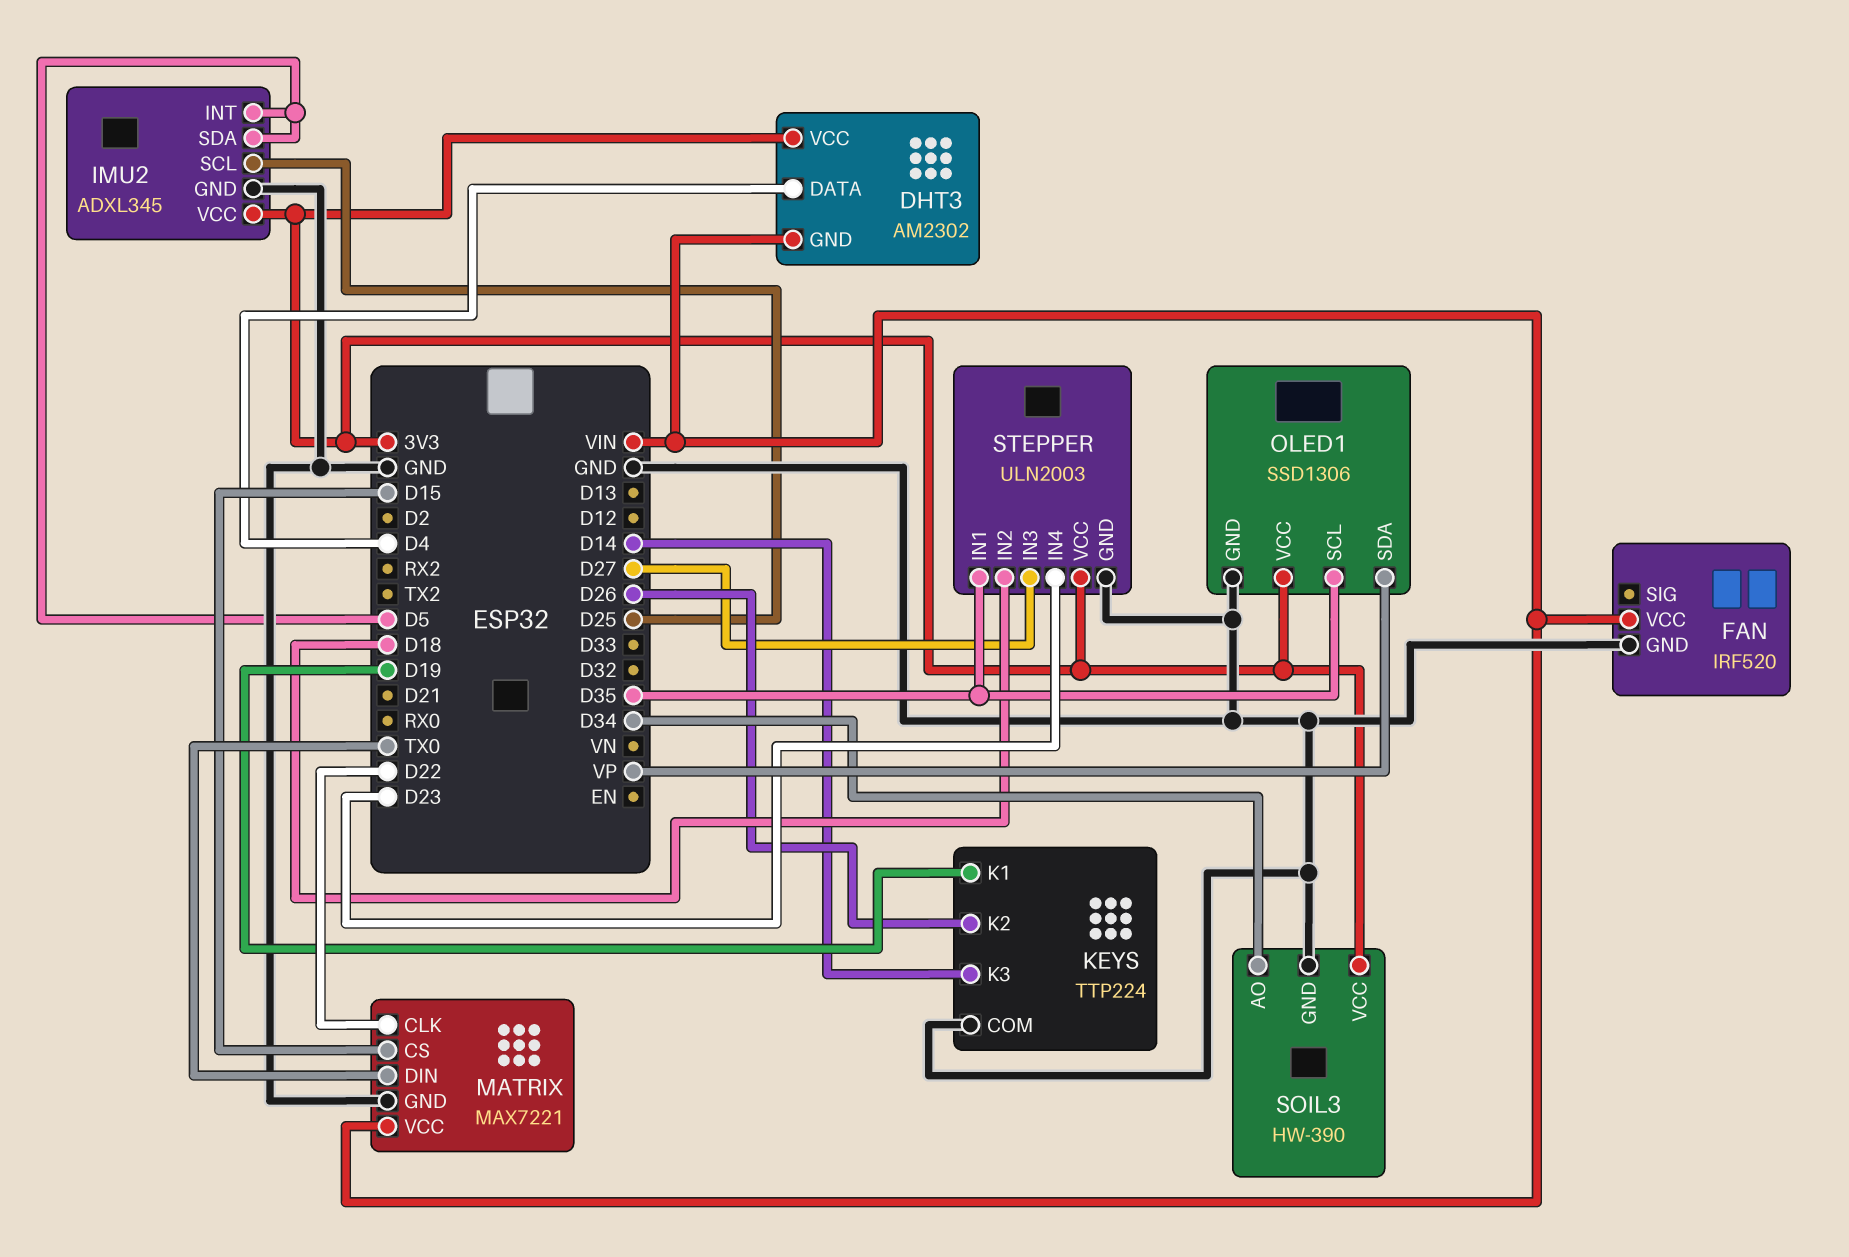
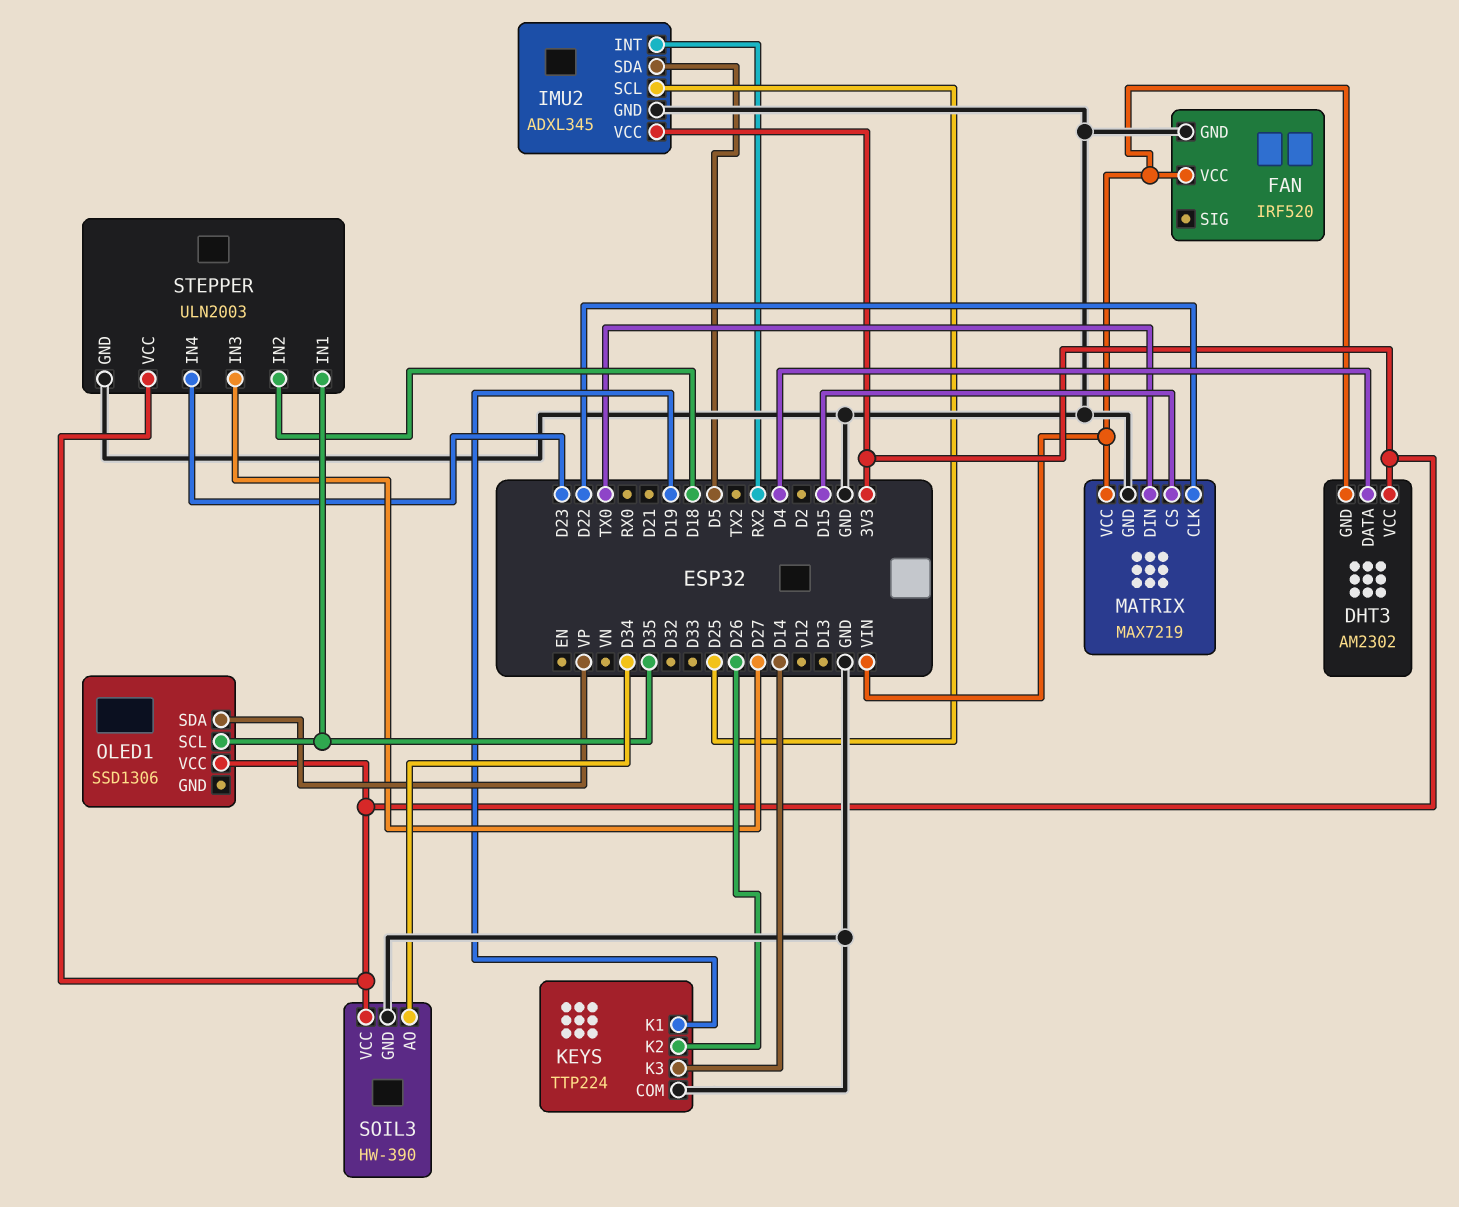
IMU2 pin INT: D5 -> RX2
MATRIX: MAX7221 -> MAX7219
OLED1 pin GND: GND -> none

